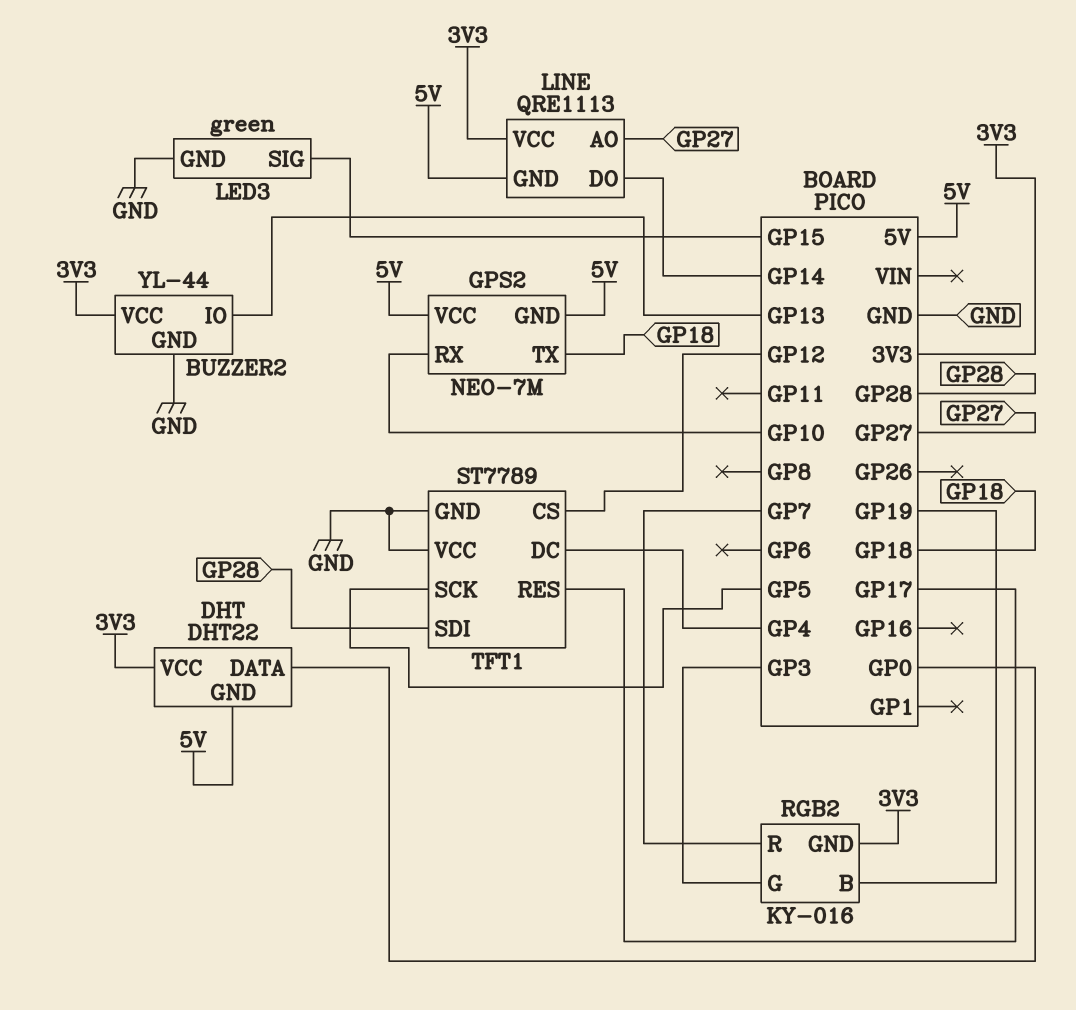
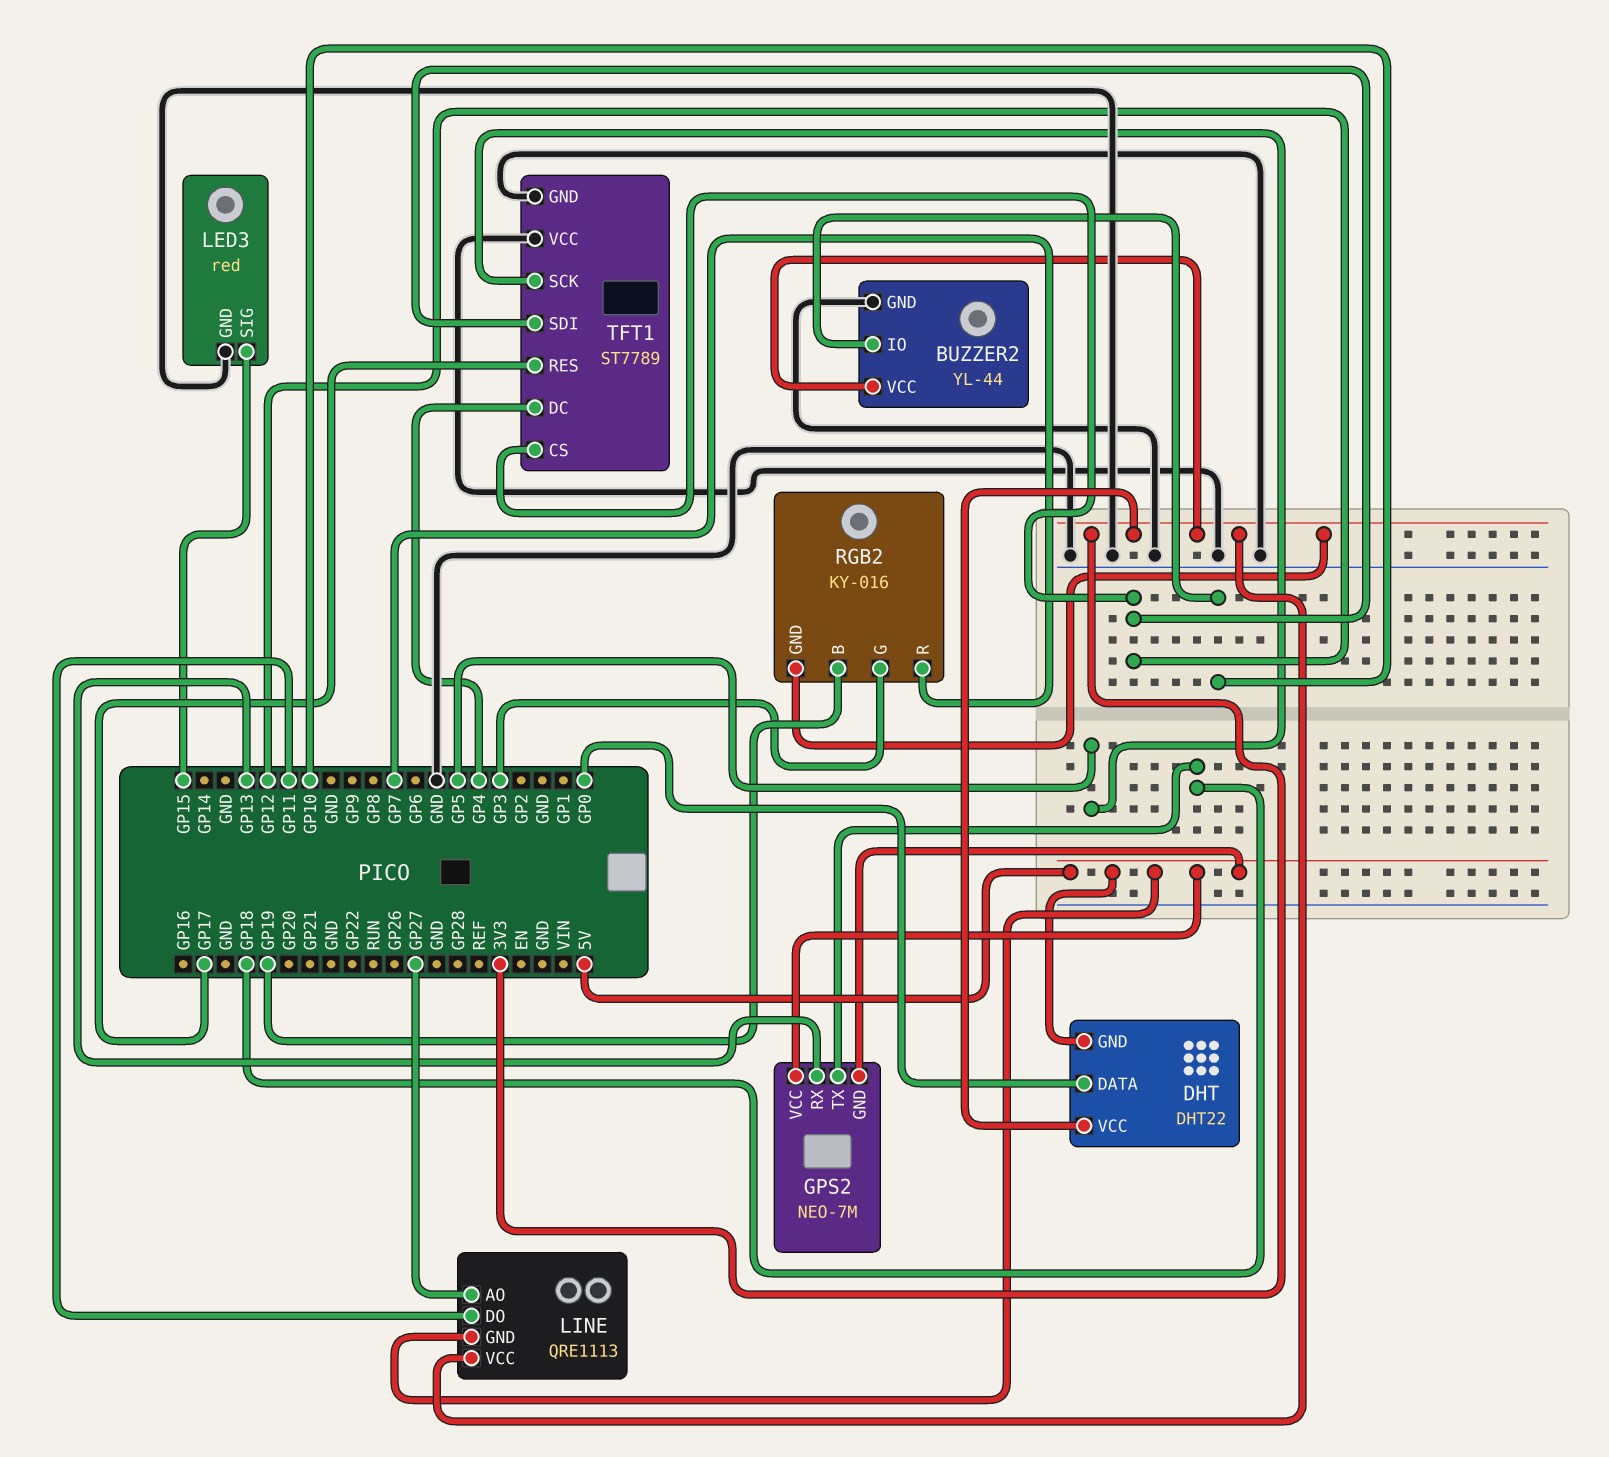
BUZZER2 pin IO: GP13 -> GP10
GPS2 pin RX: GP10 -> GP13
LED3: green -> red
LINE pin DO: GP14 -> GP11
TFT1 pin SDI: GP28 -> GP12

